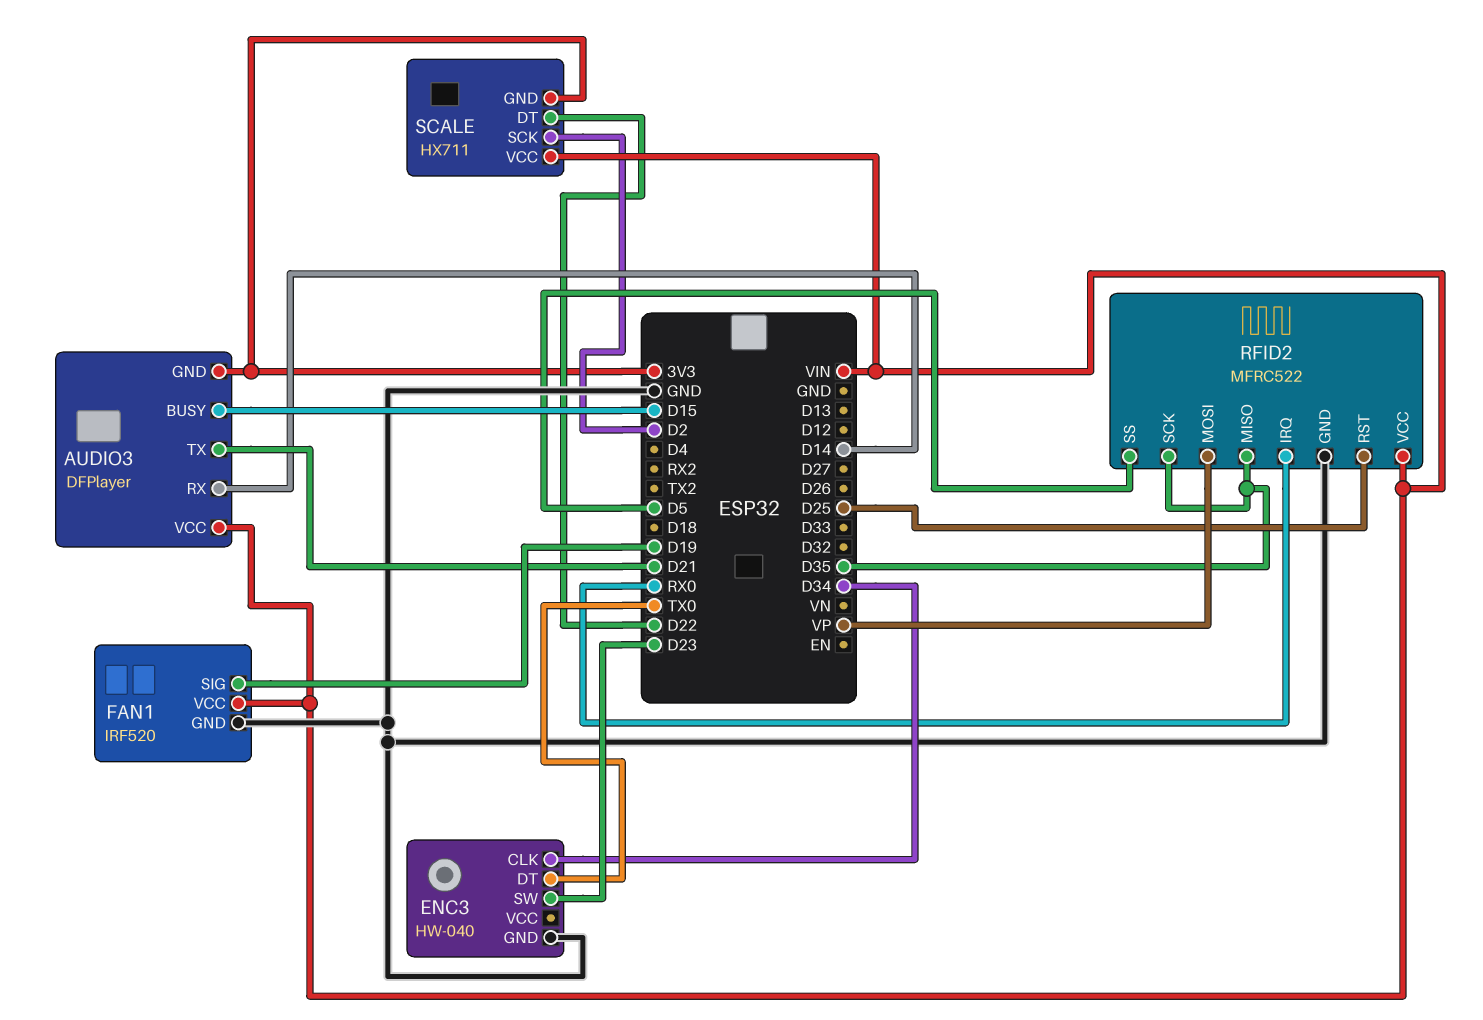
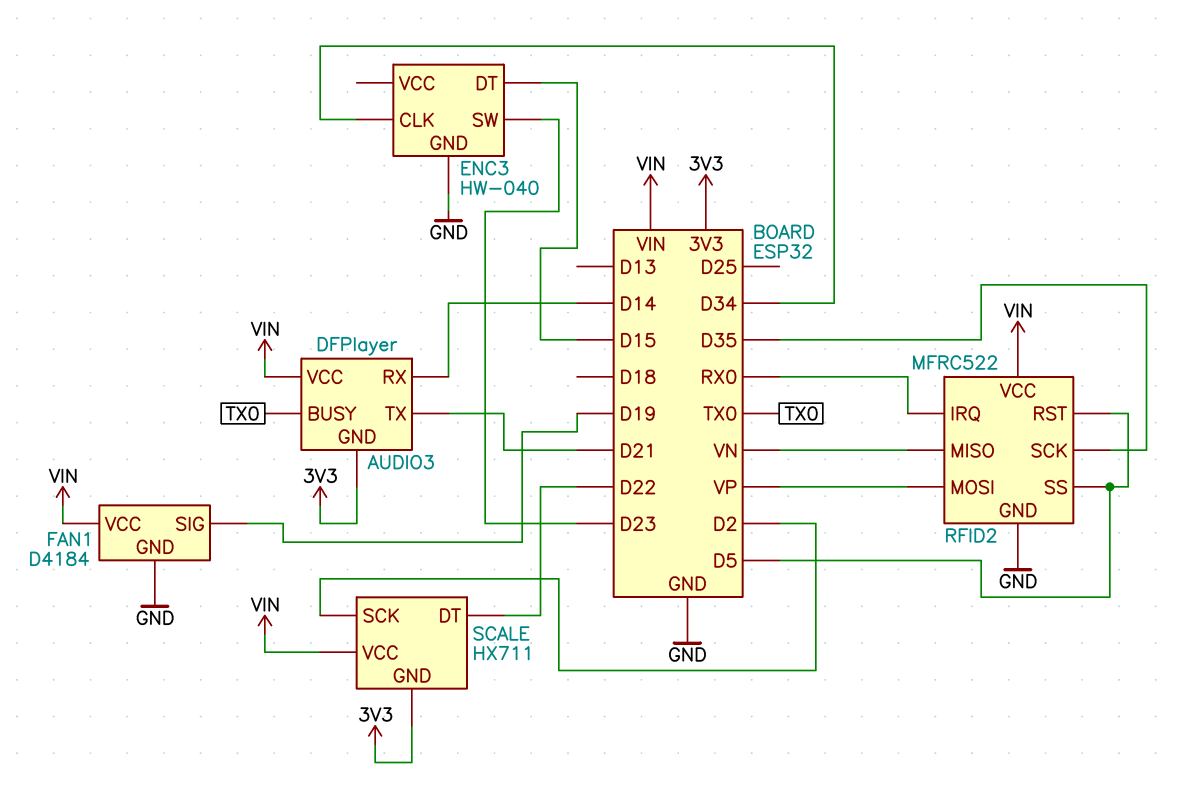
AUDIO3 pin BUSY: D15 -> TX0
ENC3 pin DT: TX0 -> D15
FAN1: IRF520 -> D4184
RFID2 pin MISO: D35 -> VN
RFID2 pin RST: D25 -> D5

